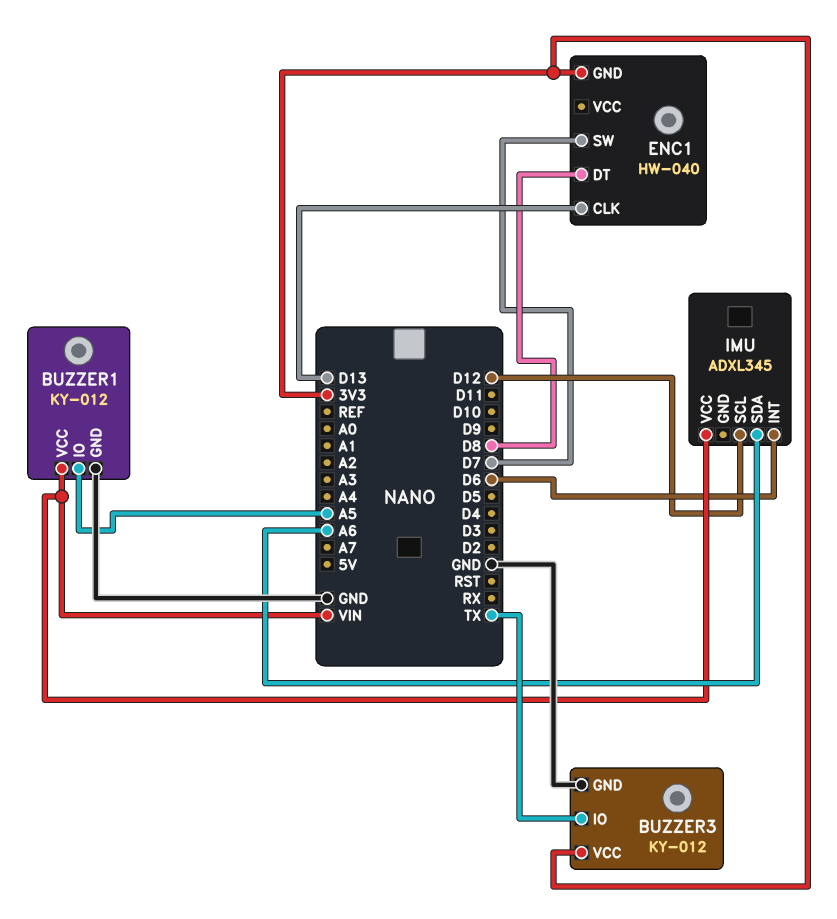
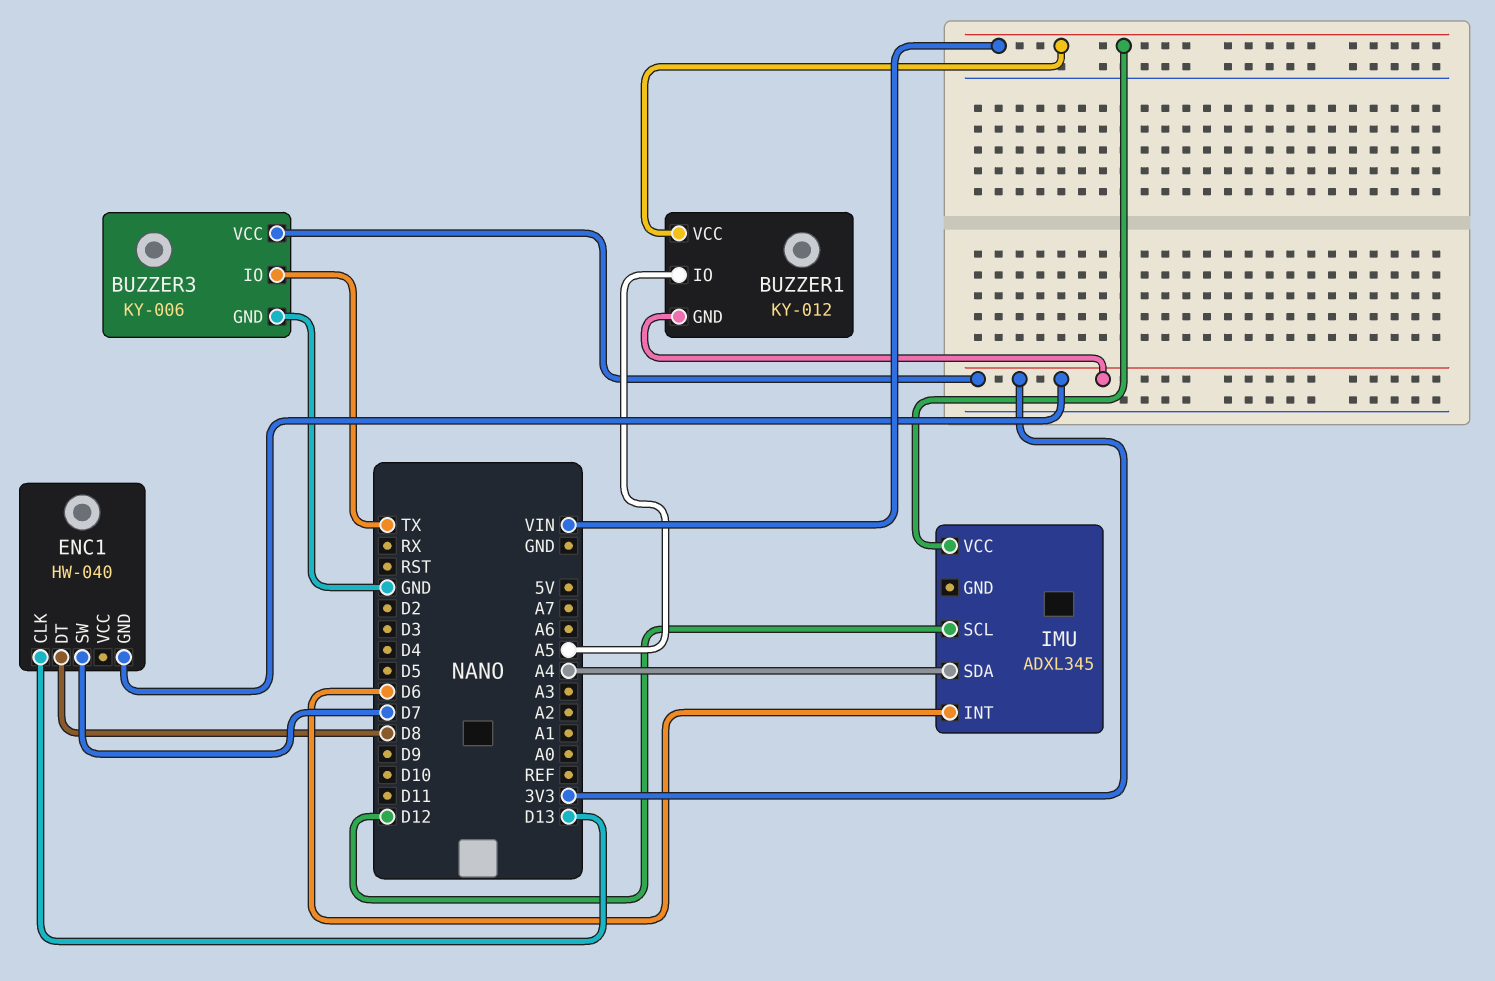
BUZZER1 pin GND: GND -> 3V3
BUZZER3: KY-012 -> KY-006
IMU pin SDA: A6 -> A4

